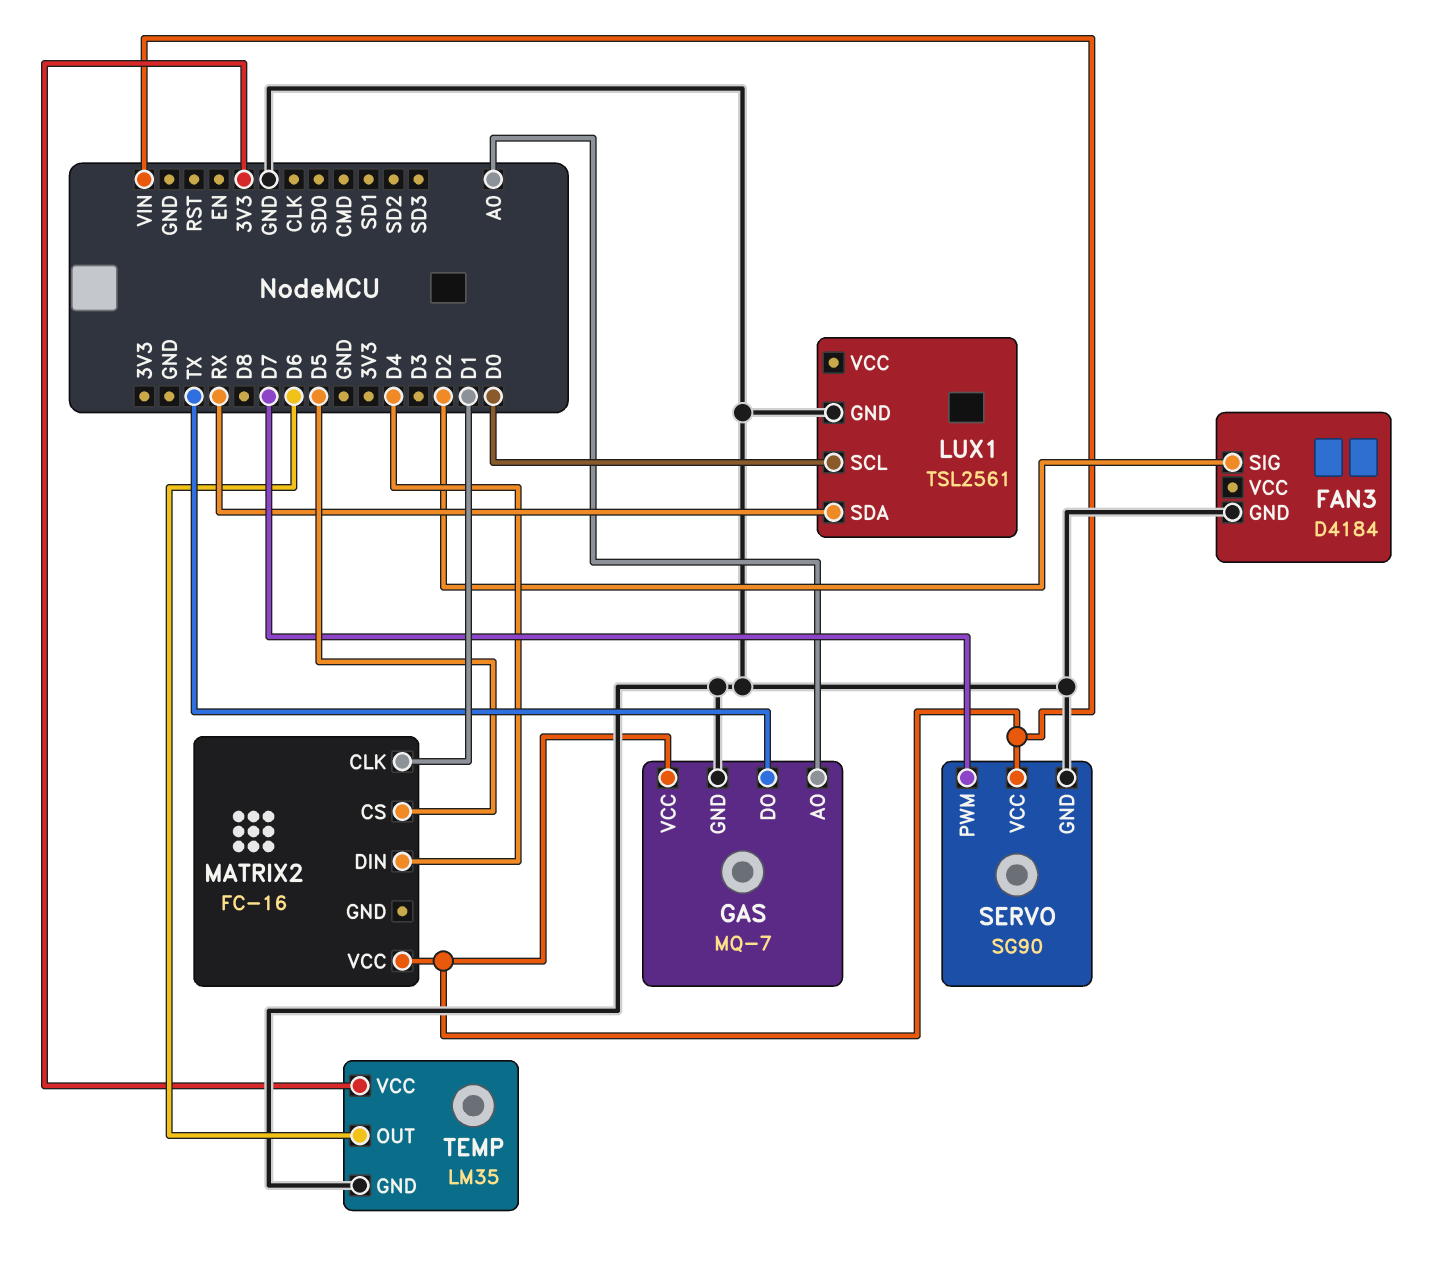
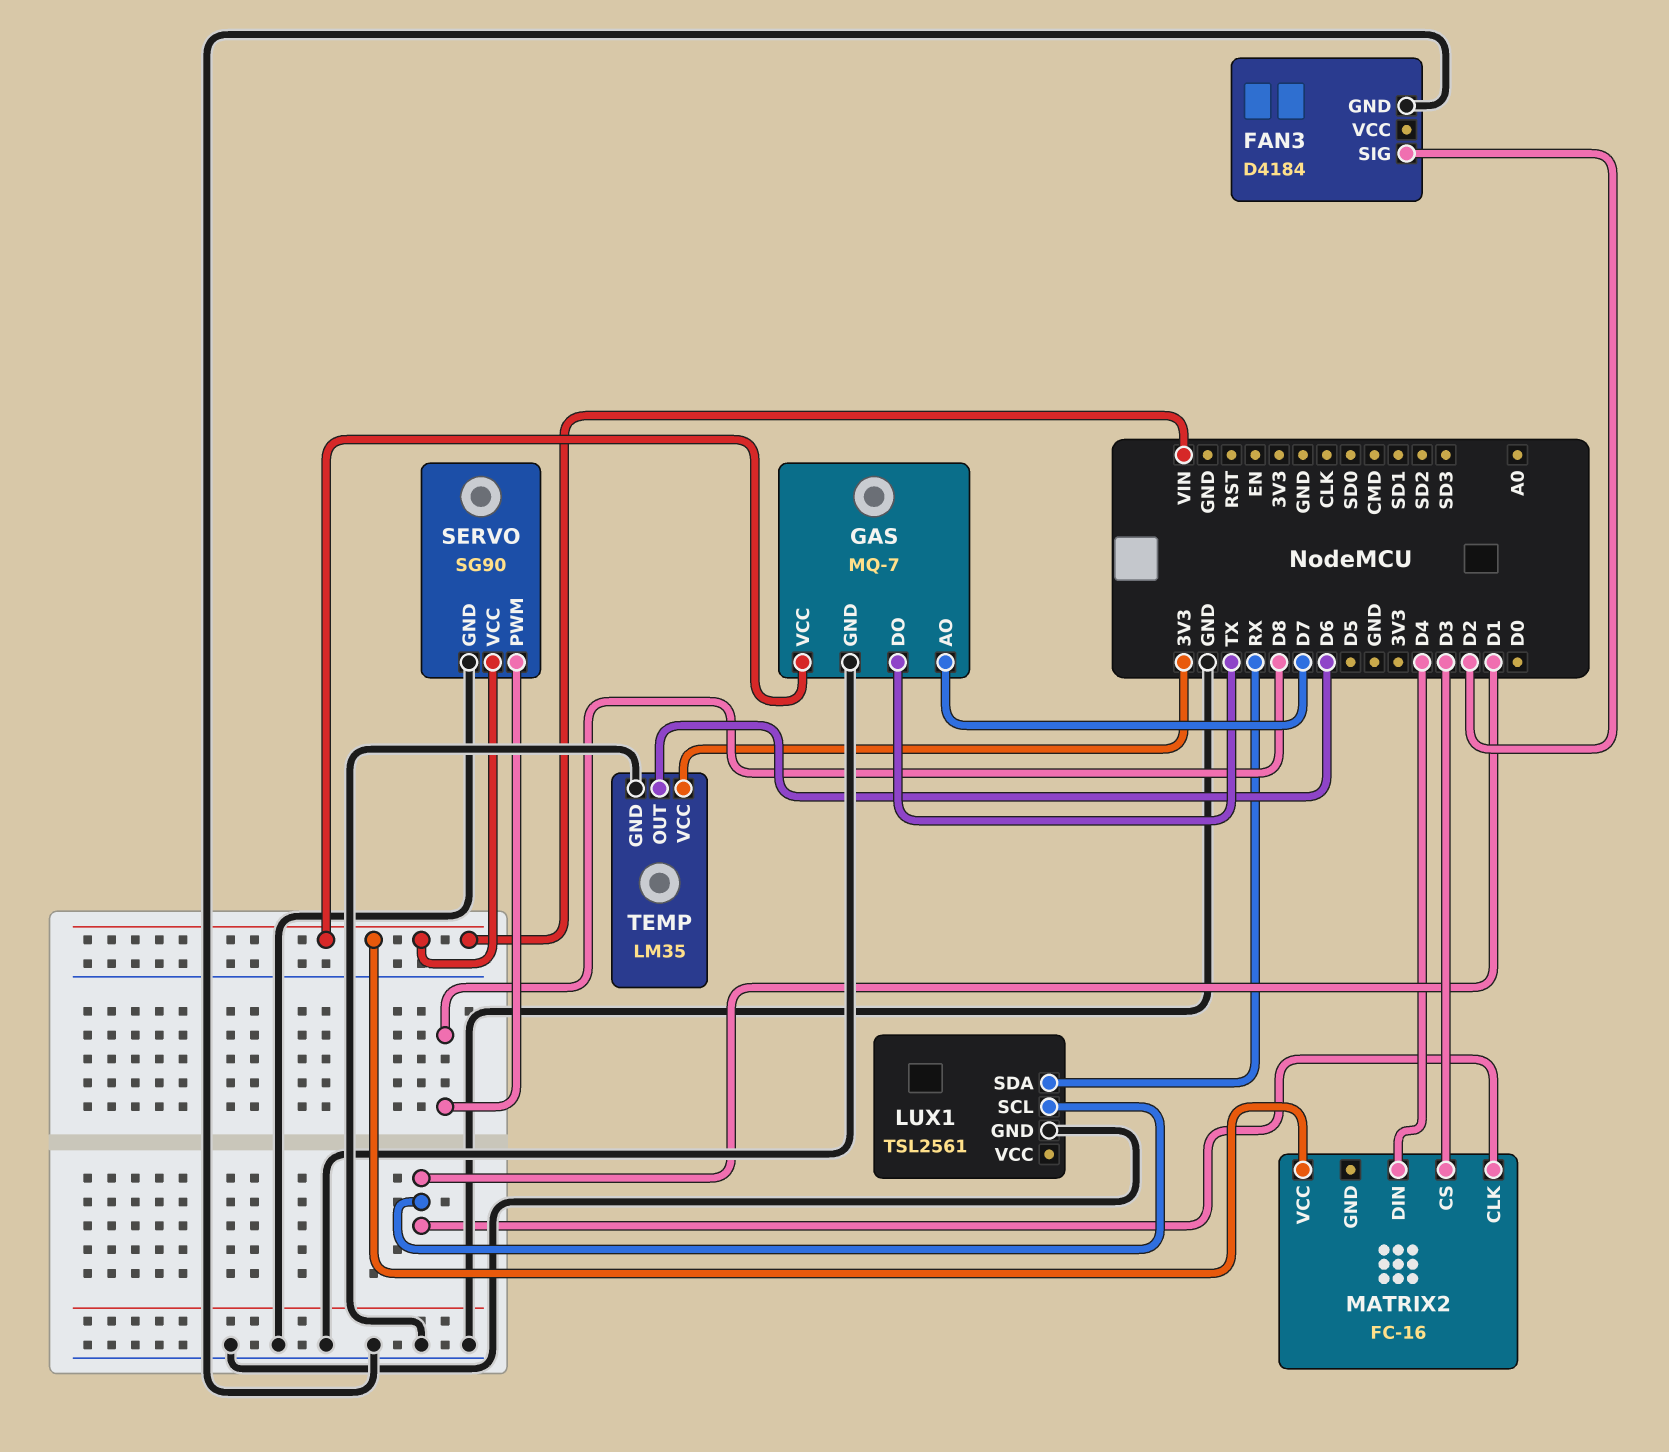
GAS pin AO: A0 -> D7
LUX1 pin SCL: D0 -> D1
MATRIX2 pin CS: D5 -> D3
SERVO pin PWM: D7 -> D8

